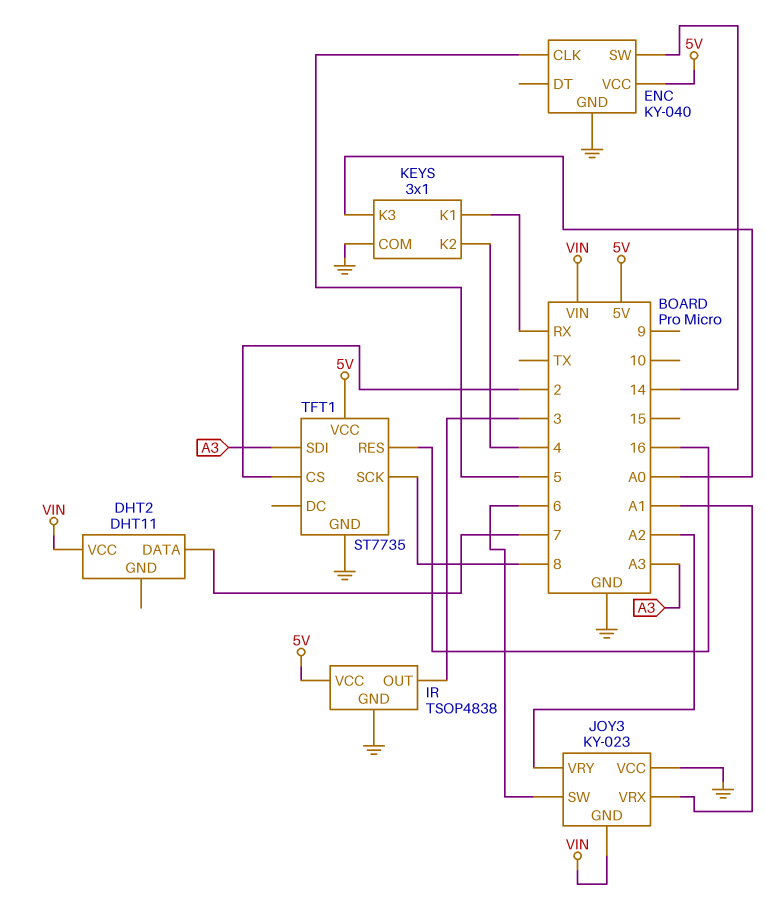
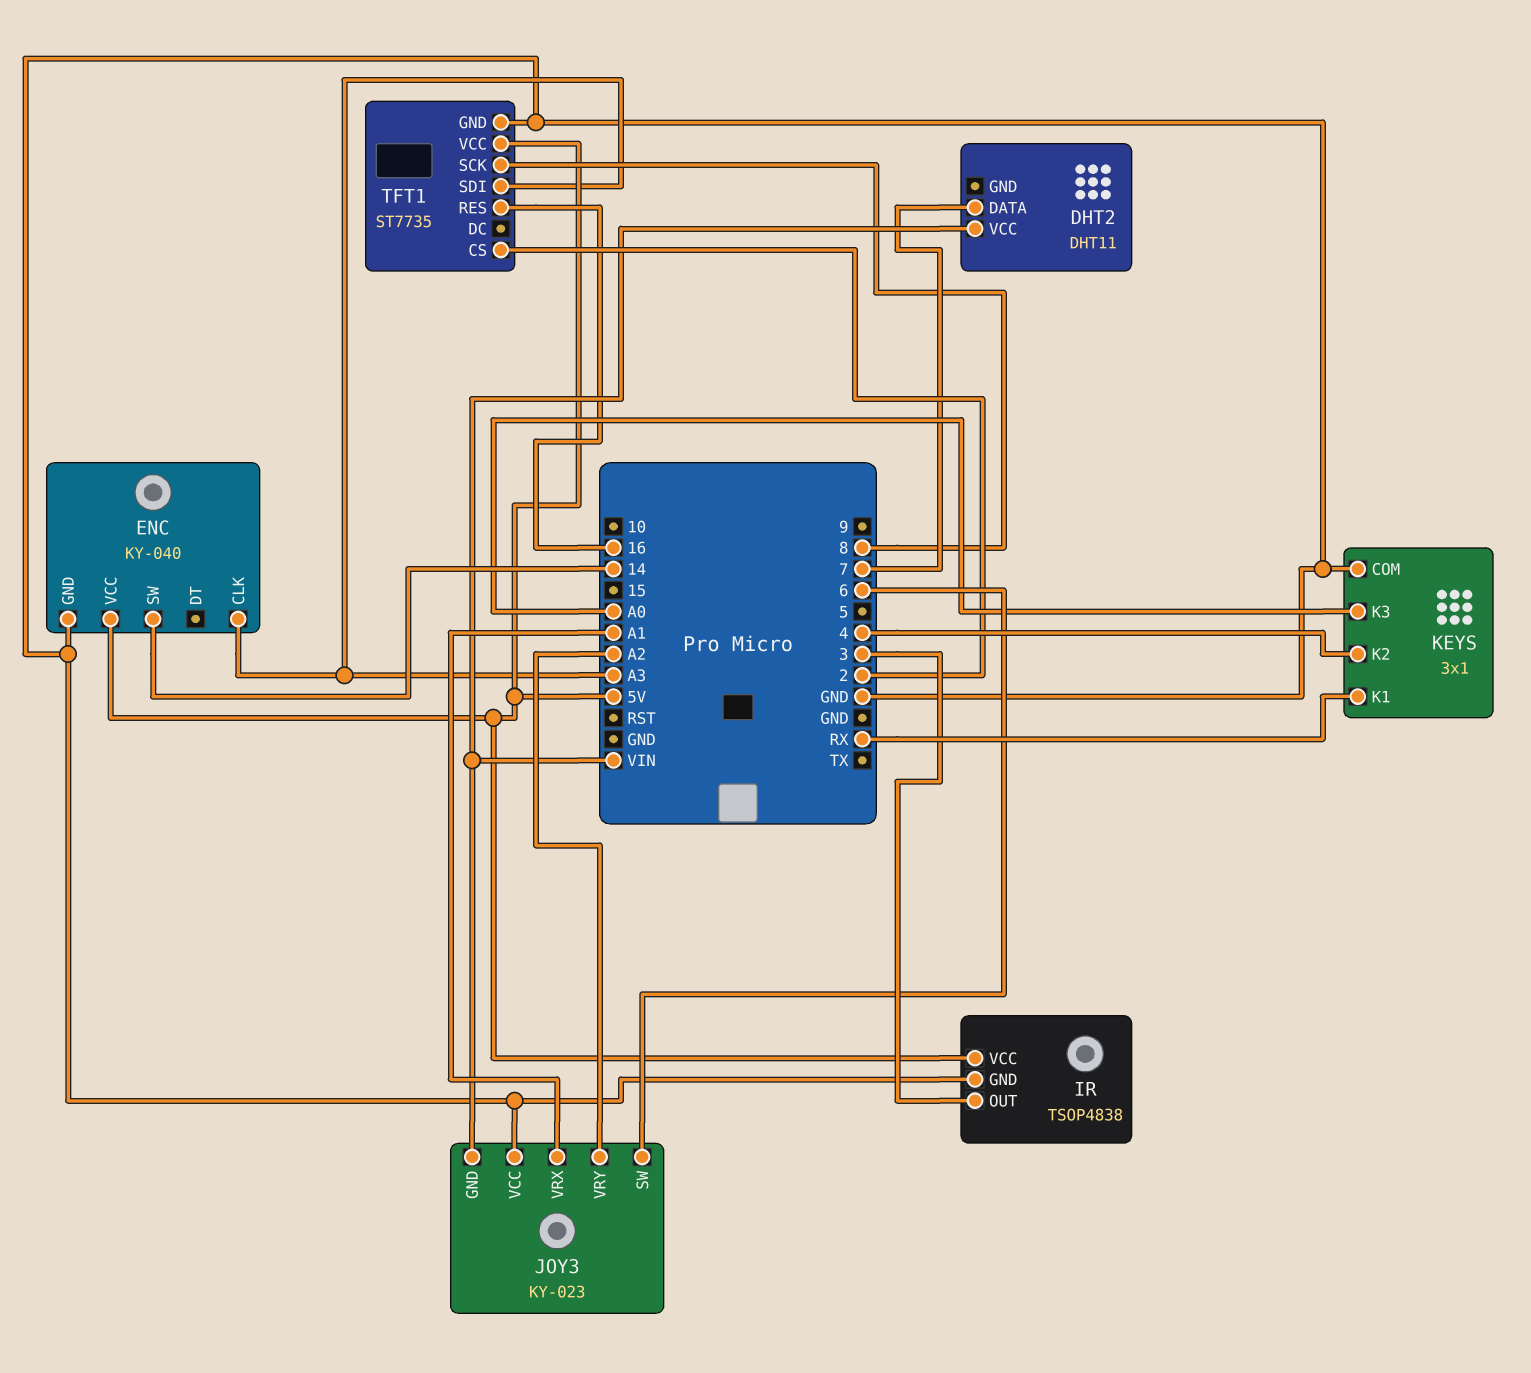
ENC pin CLK: 5 -> A3

